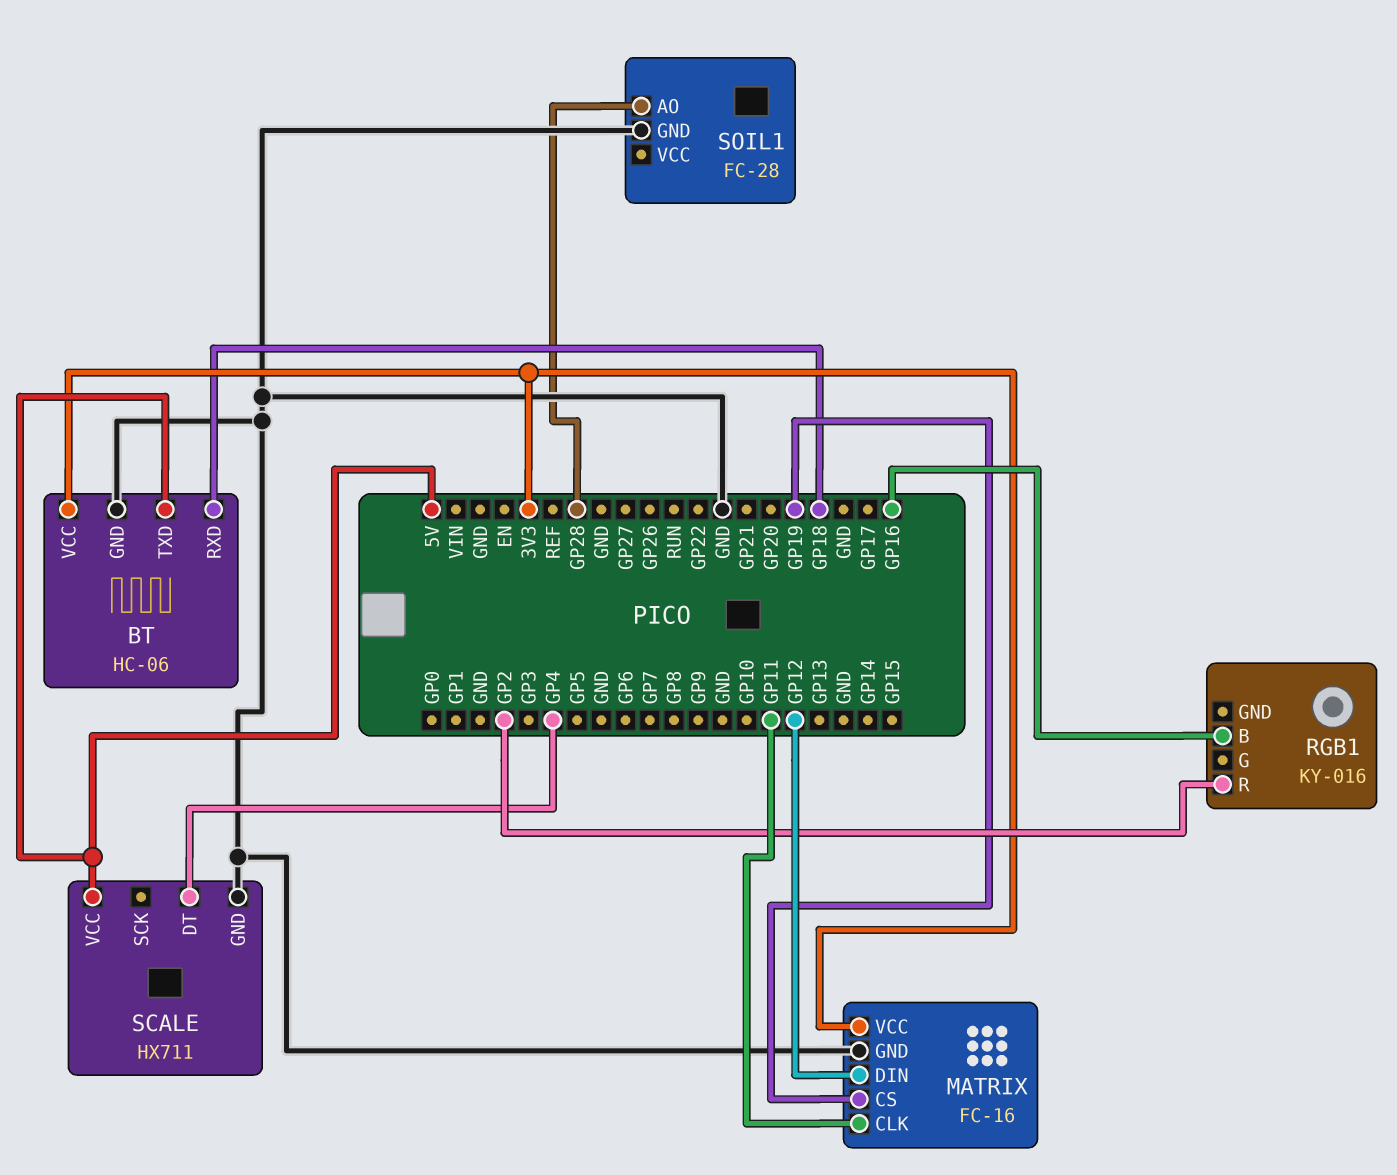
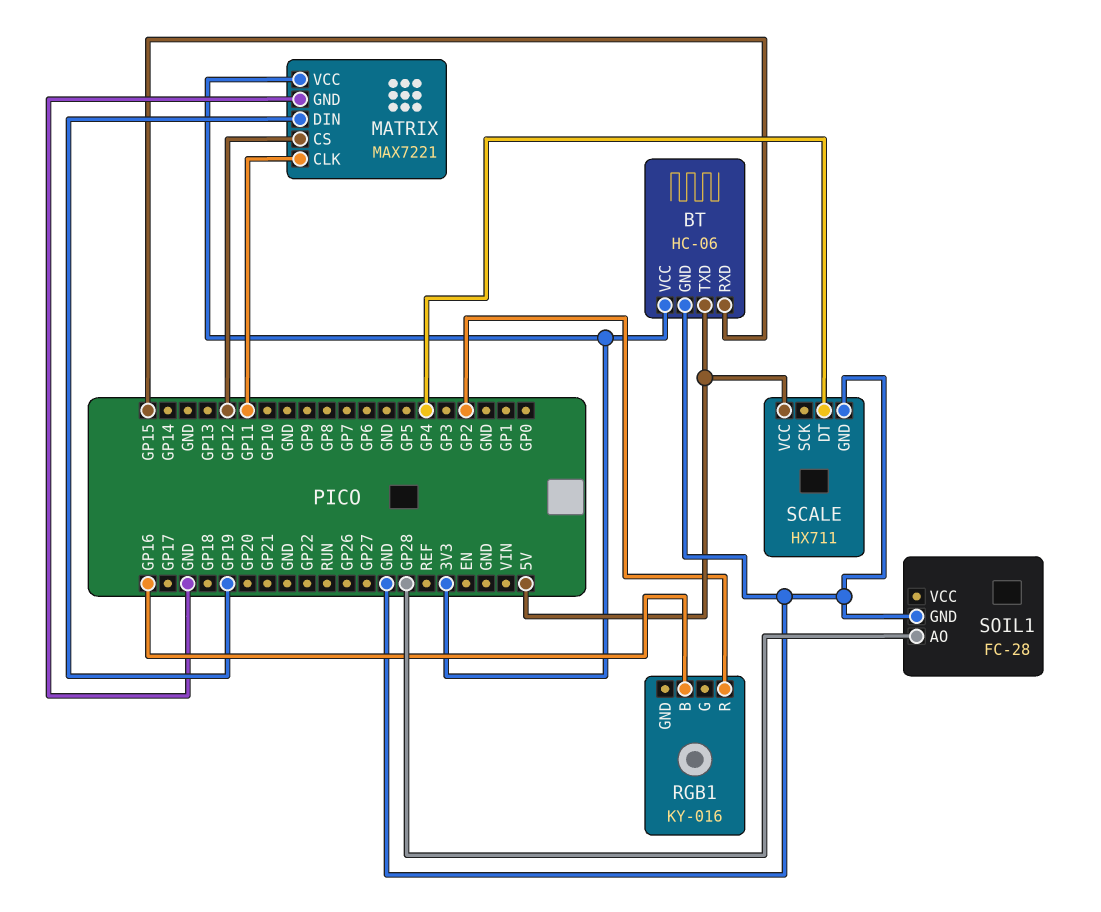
BT pin RXD: GP18 -> GP15
MATRIX: FC-16 -> MAX7221
MATRIX pin CS: GP19 -> GP12
MATRIX pin DIN: GP12 -> GP19

